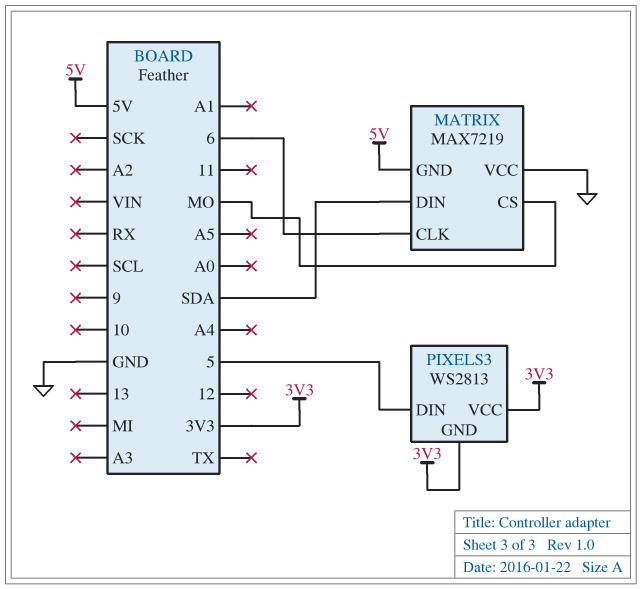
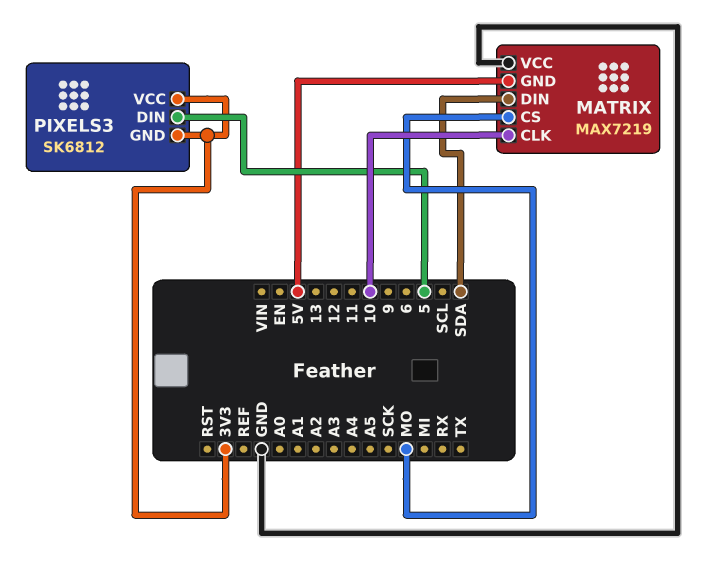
MATRIX pin CLK: 6 -> 10
PIXELS3: WS2813 -> SK6812

